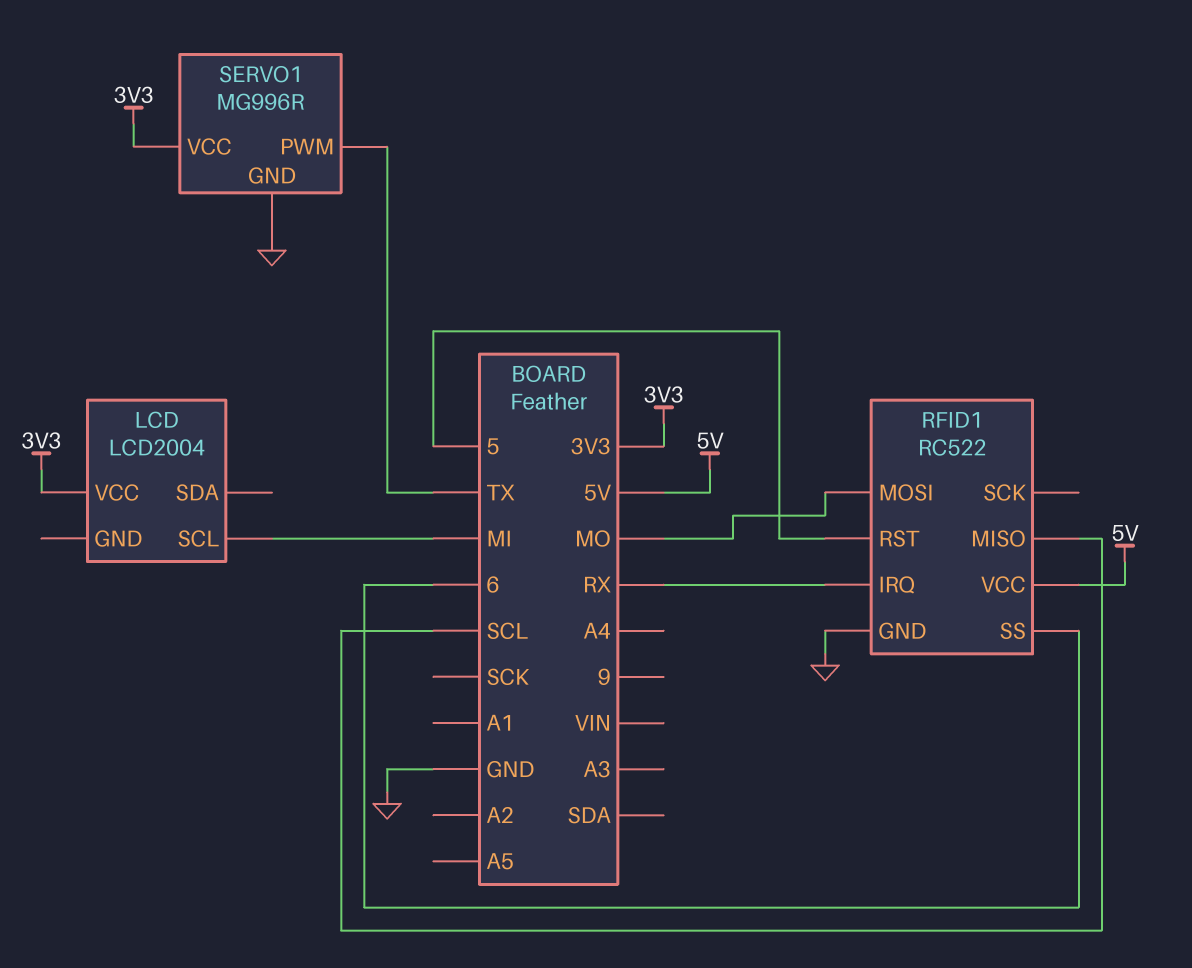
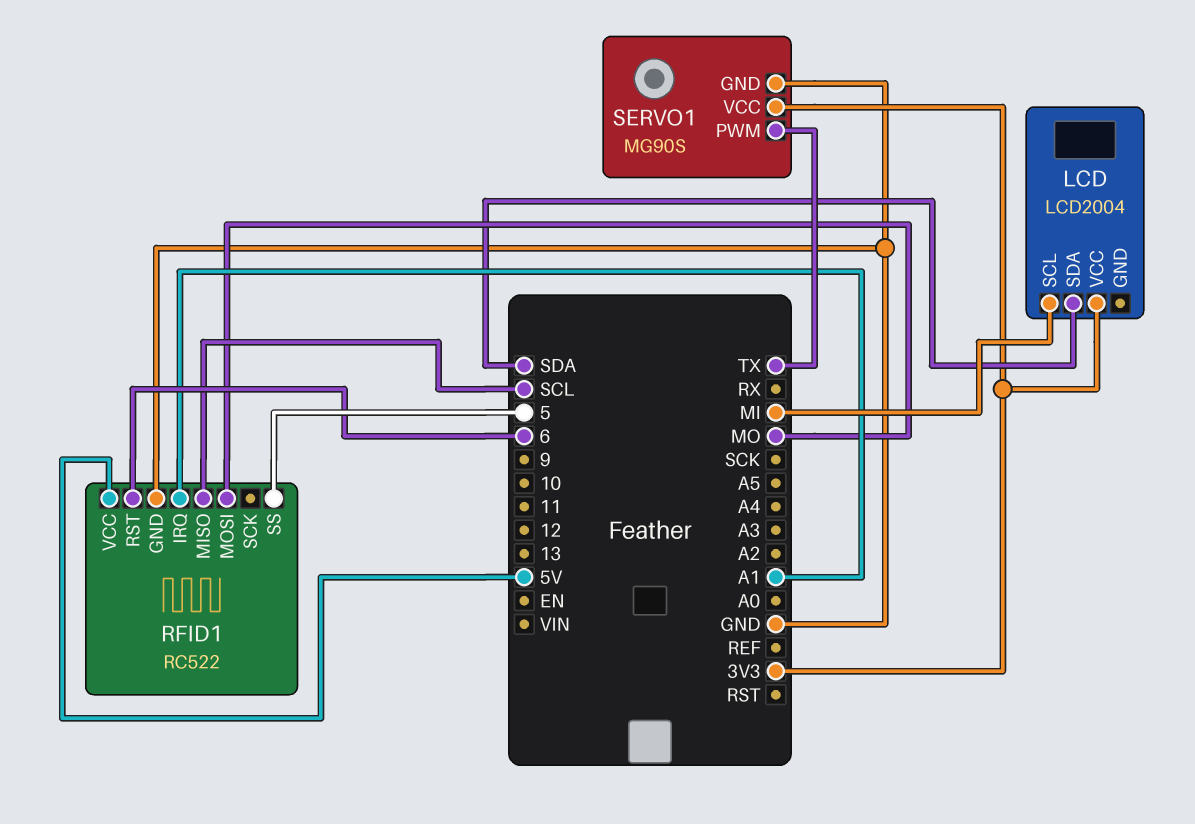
LCD pin SDA: none -> SDA
RFID1 pin IRQ: RX -> A1
RFID1 pin RST: 5 -> 6
RFID1 pin SS: 6 -> 5
SERVO1: MG996R -> MG90S

